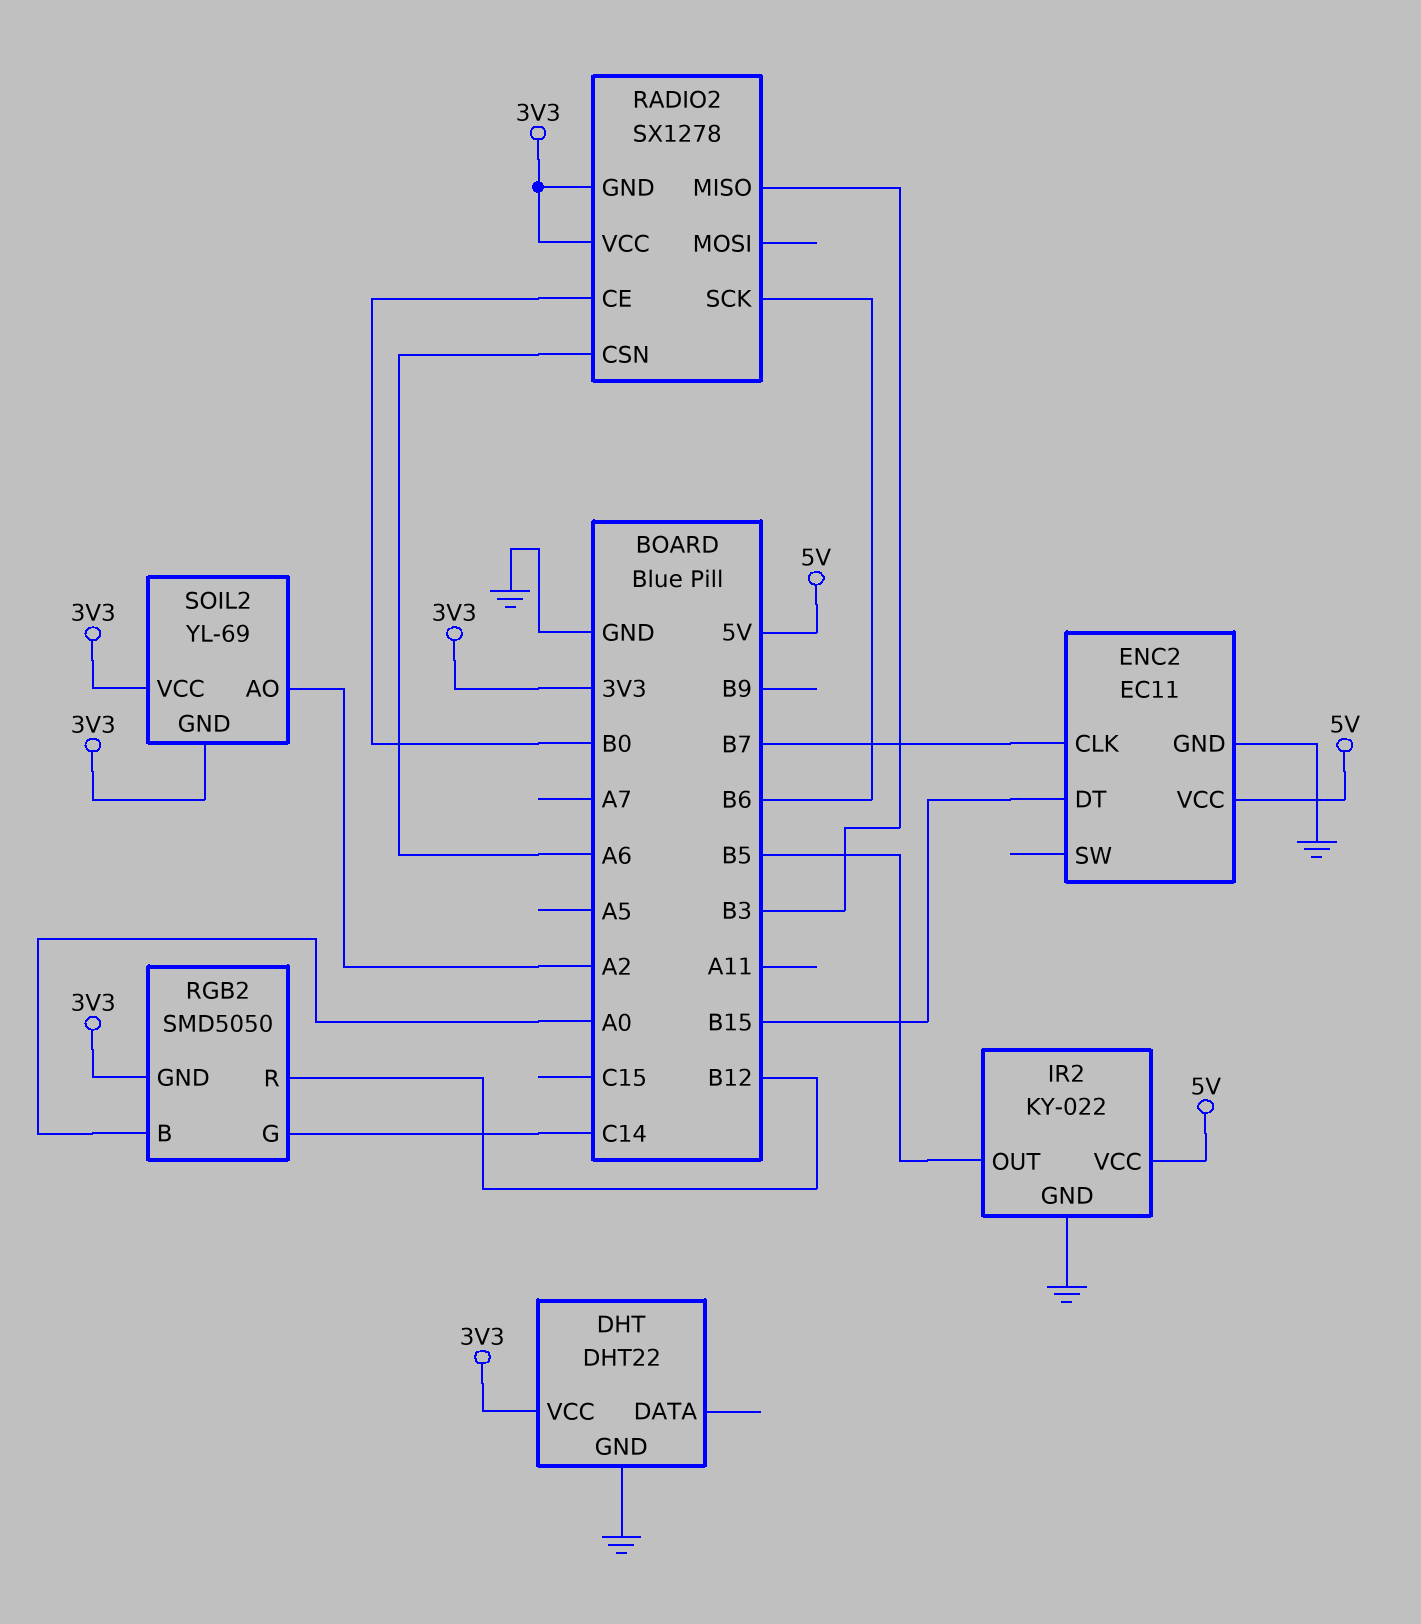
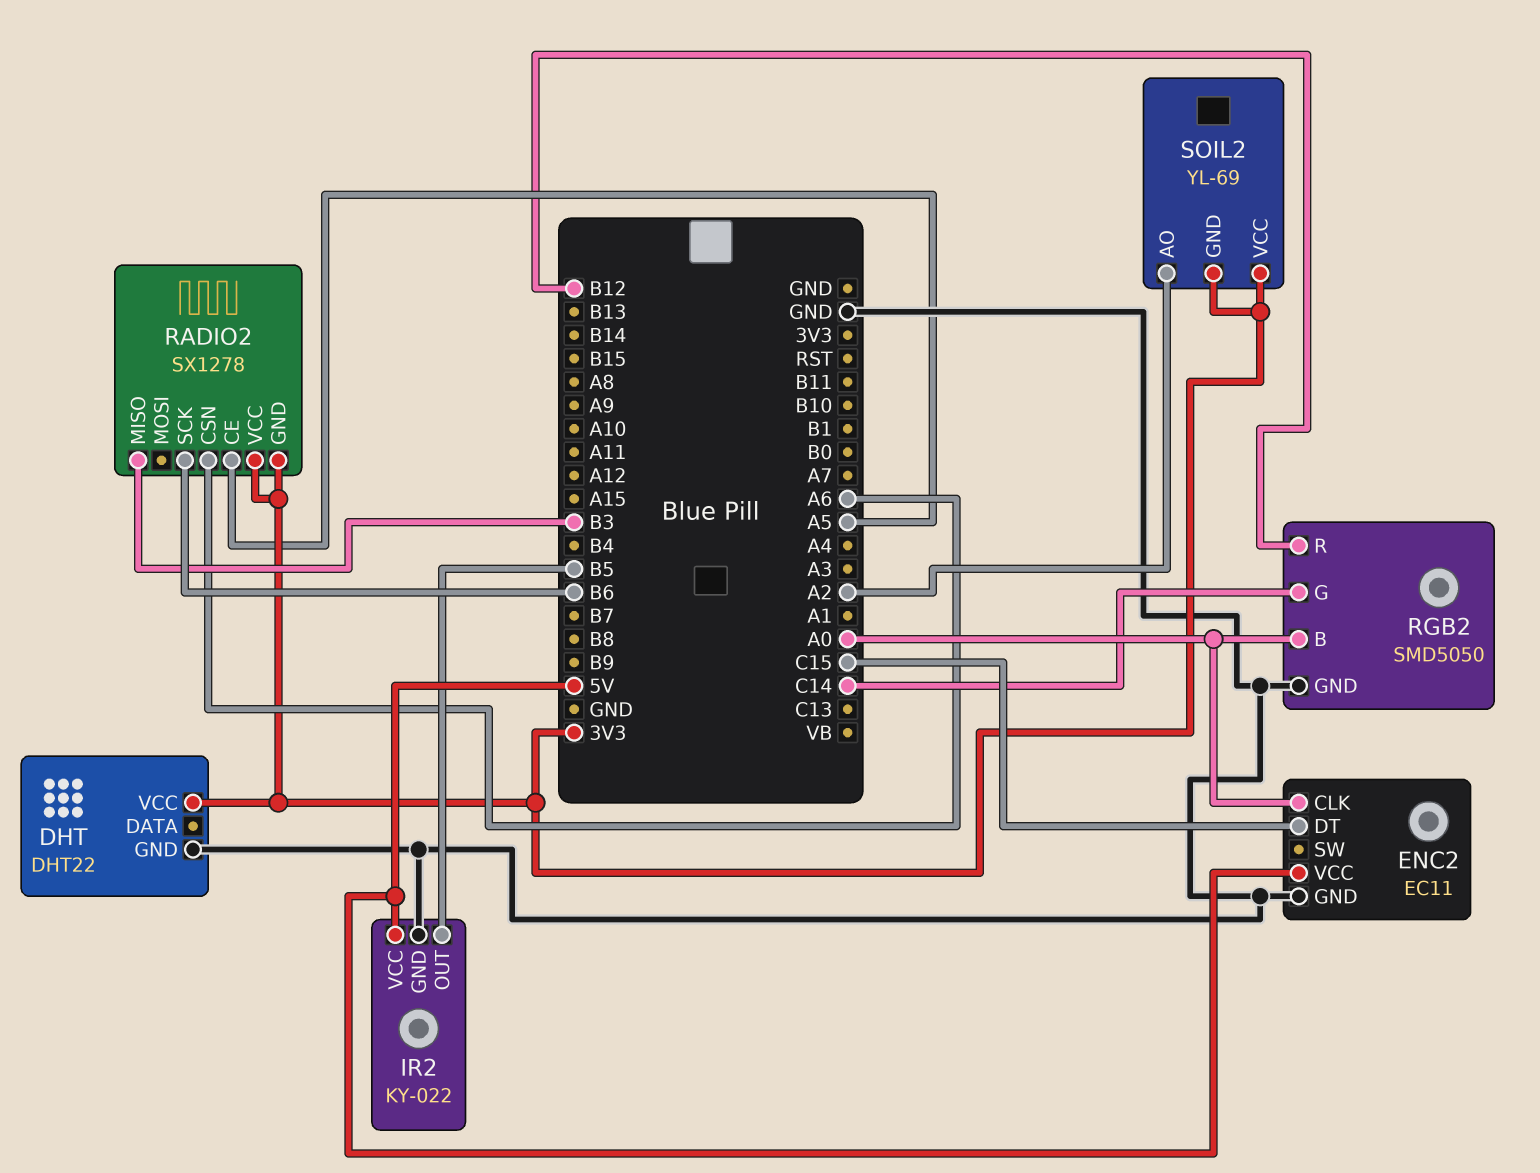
ENC2 pin CLK: B7 -> A0
ENC2 pin DT: B15 -> C15
RADIO2 pin CE: B0 -> A5
RGB2 pin GND: 3V3 -> GND

